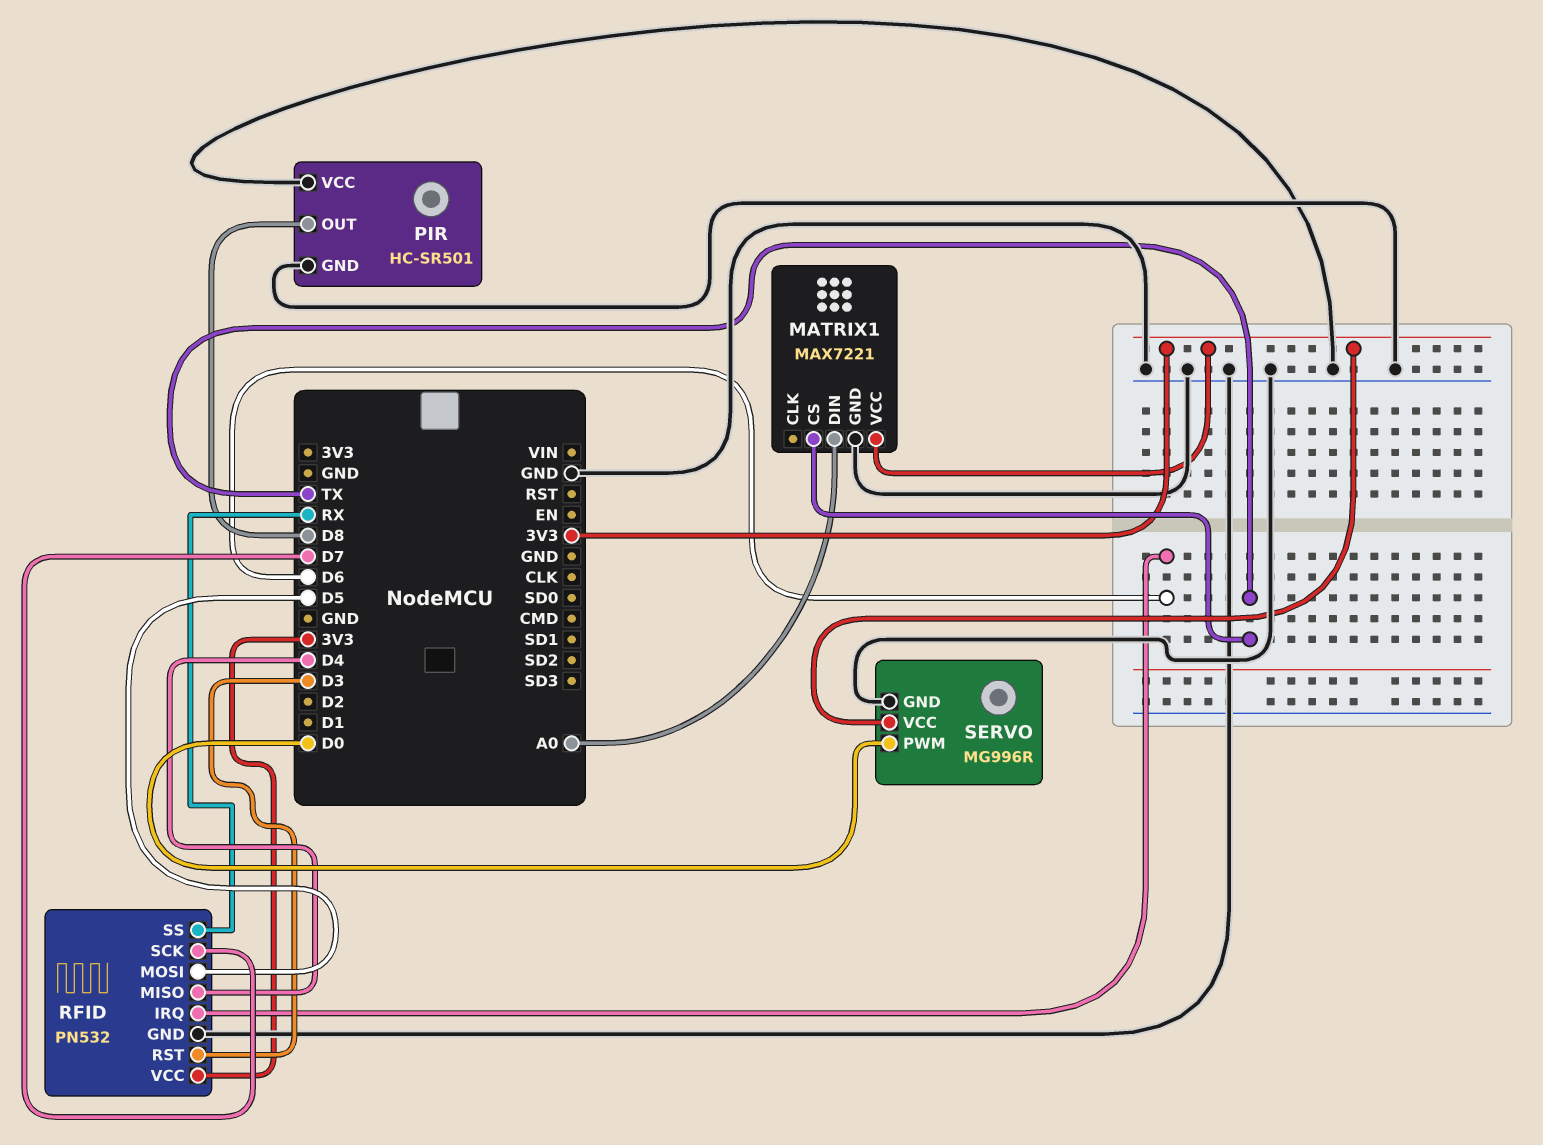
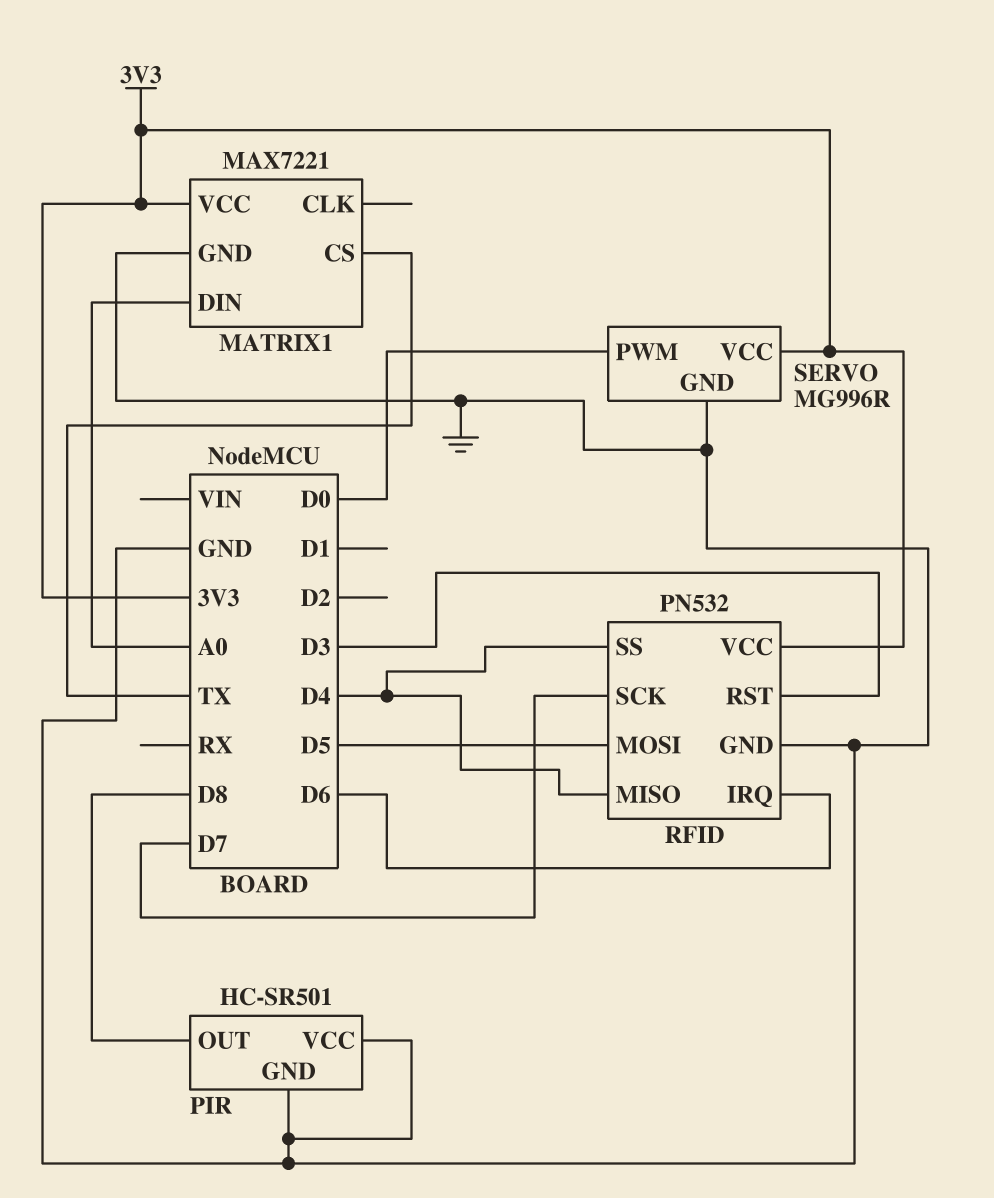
RFID pin SS: RX -> D4

